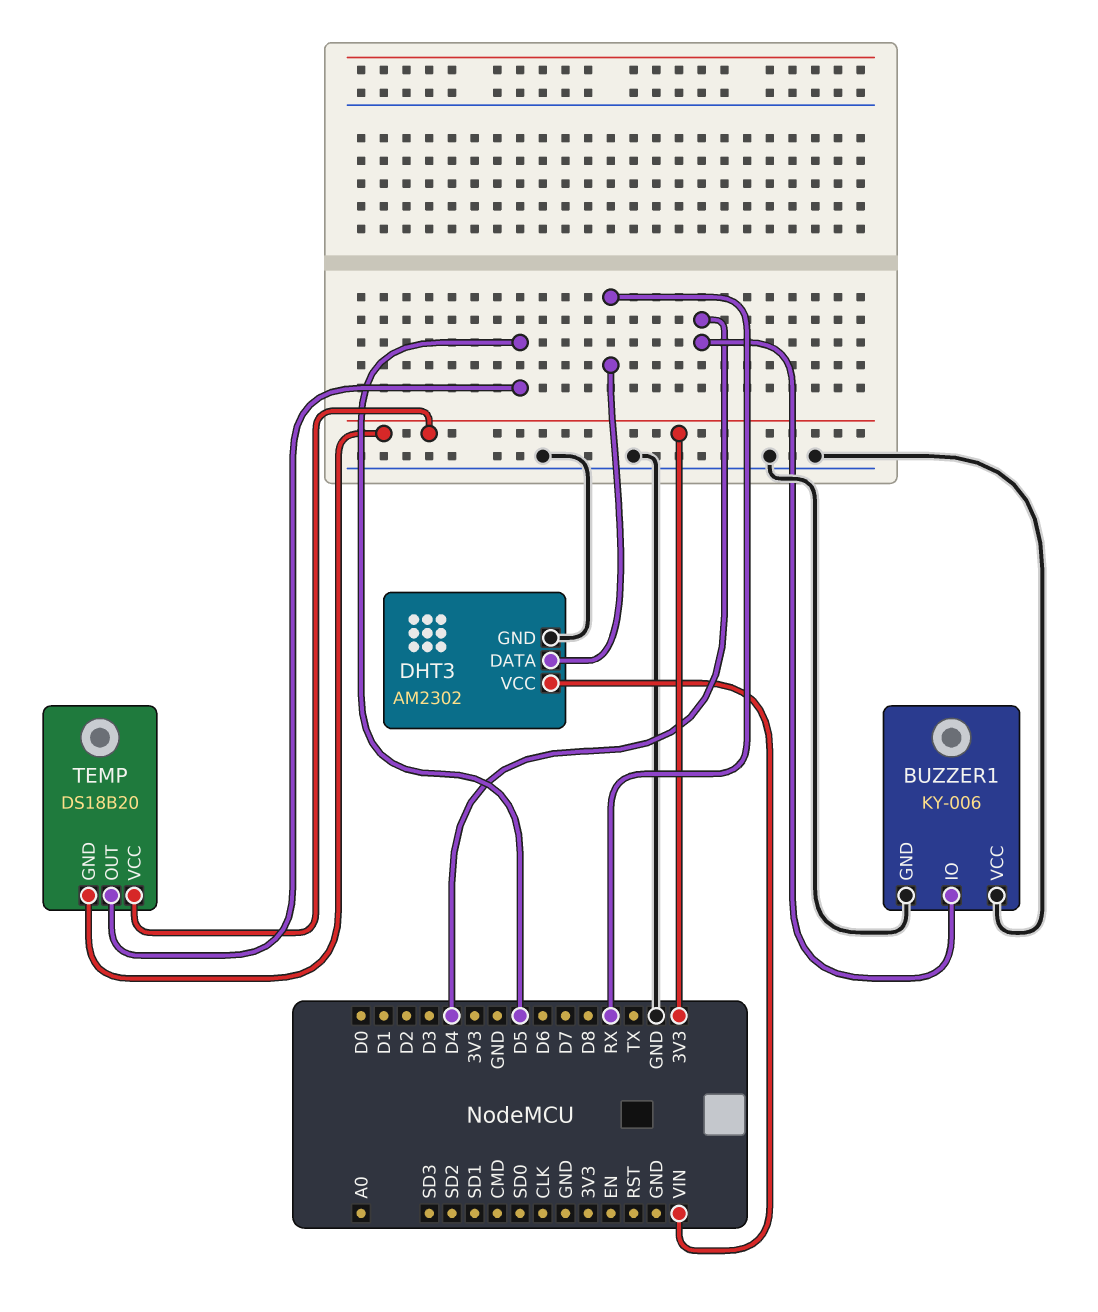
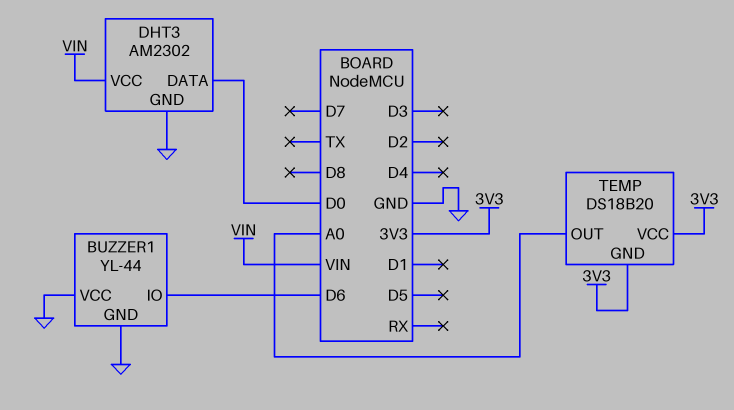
BUZZER1: KY-006 -> YL-44
BUZZER1 pin IO: D4 -> D6
DHT3 pin DATA: RX -> D0
TEMP pin OUT: D5 -> A0

